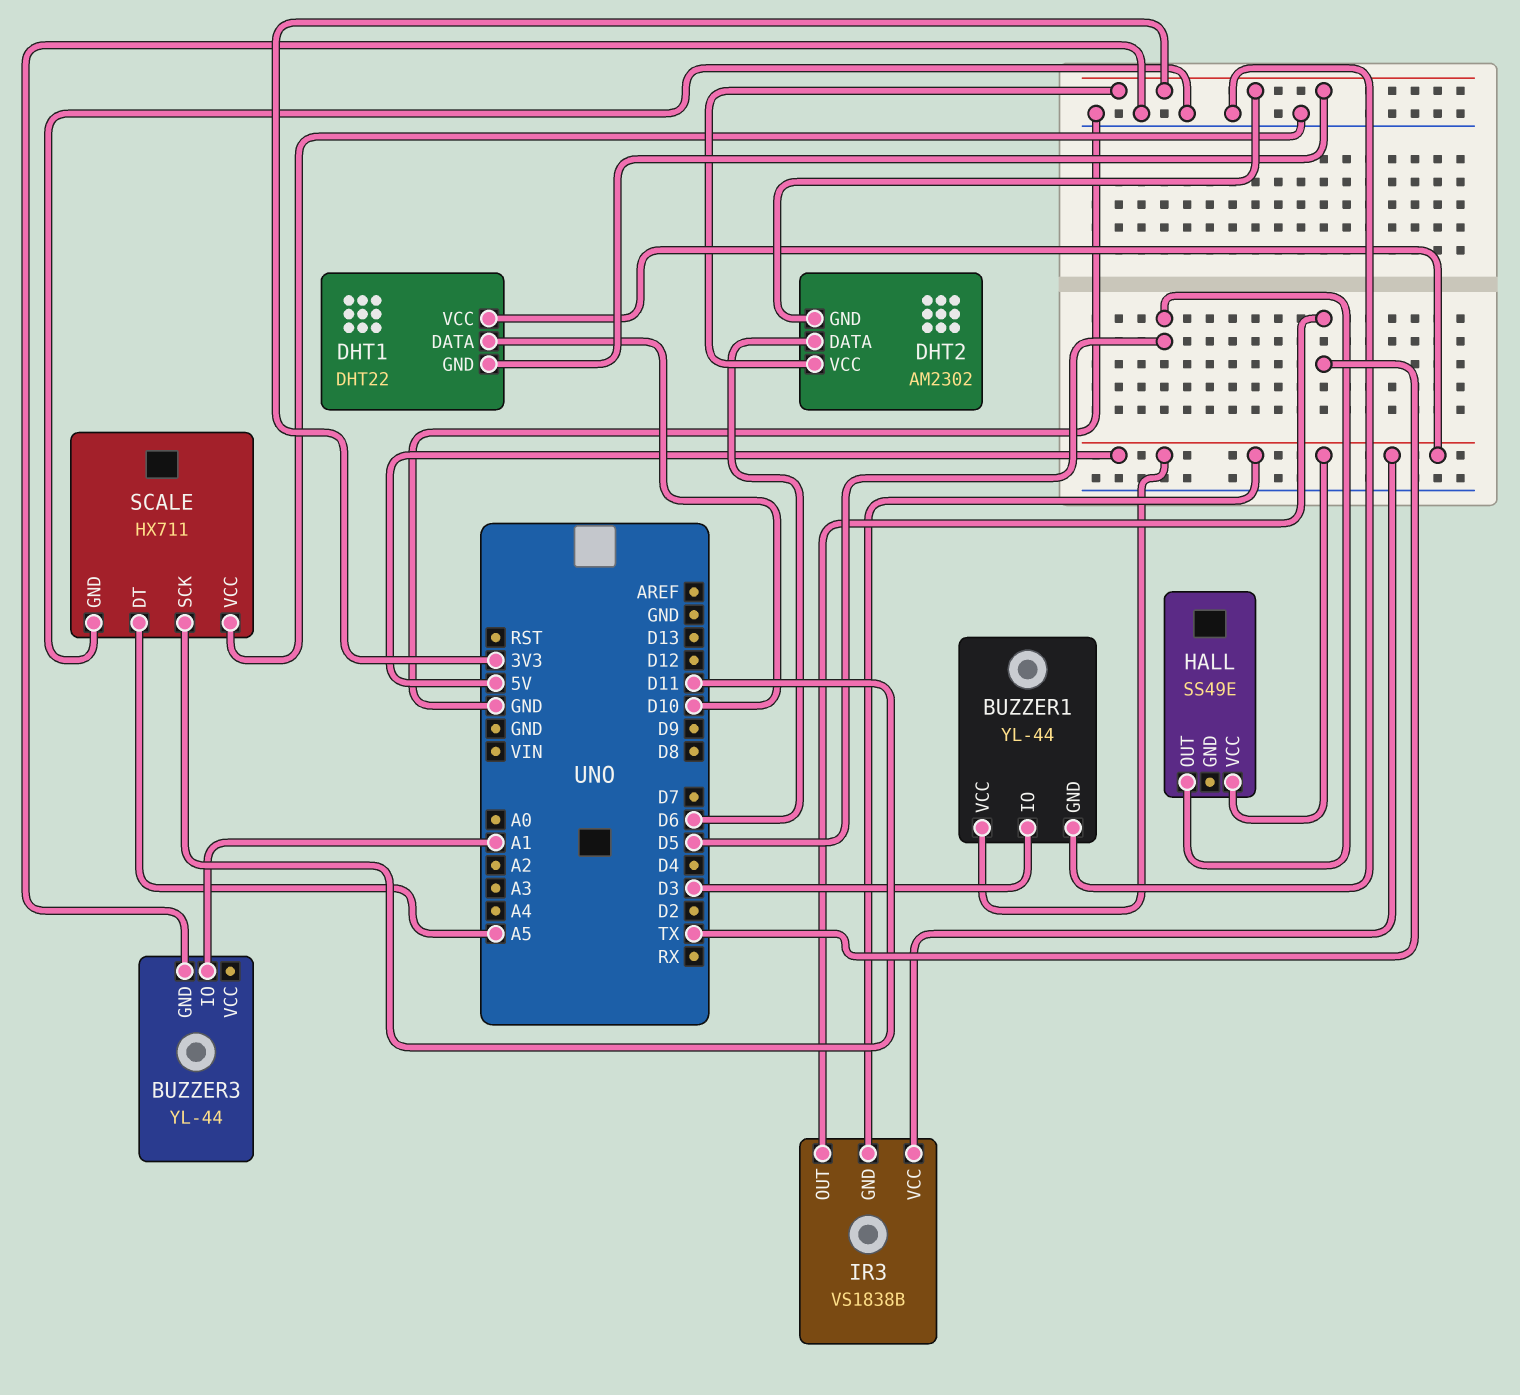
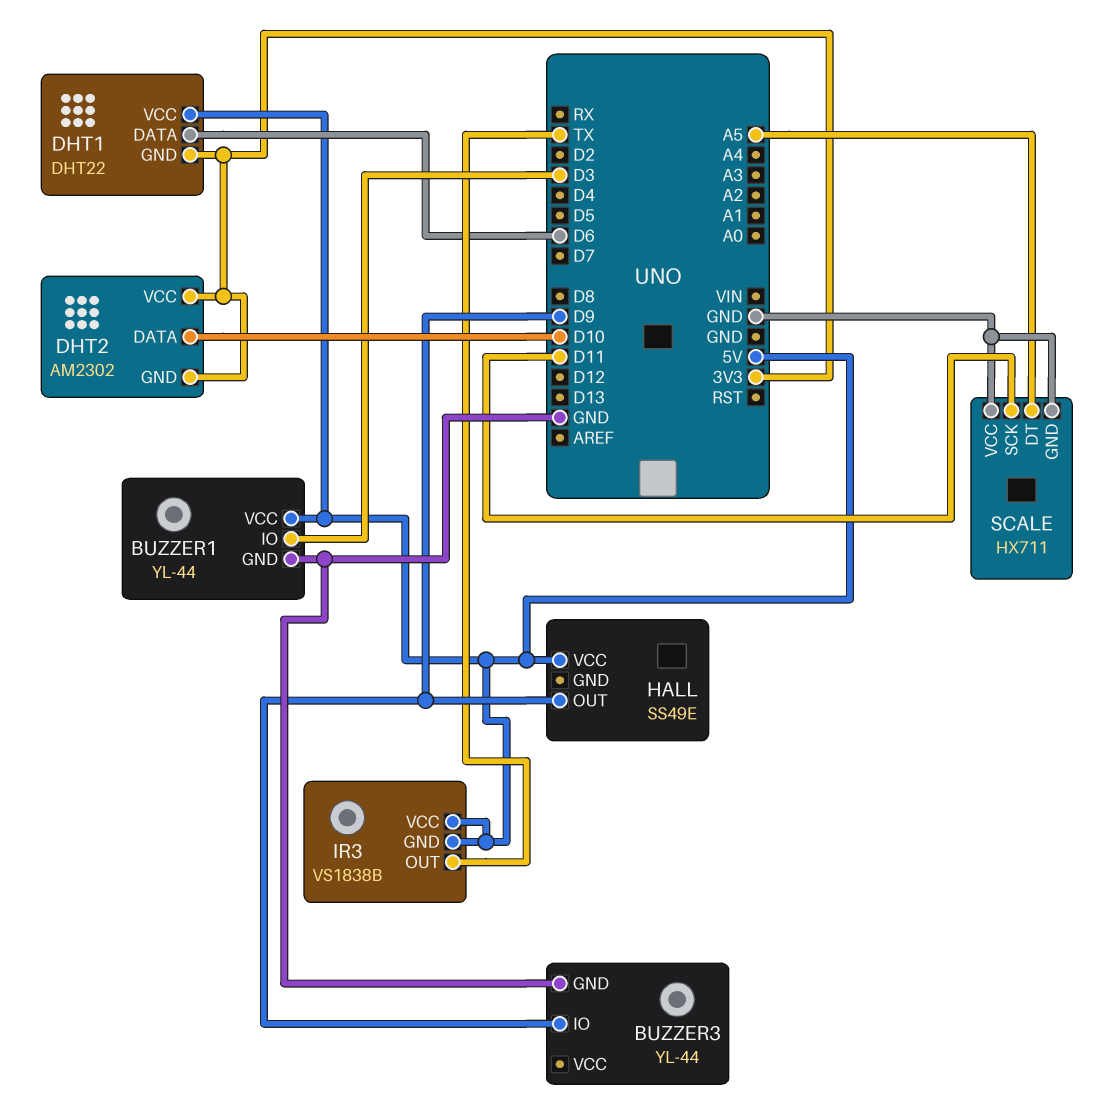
BUZZER3 pin IO: A1 -> D9
DHT1 pin DATA: D10 -> D6
DHT2 pin DATA: D6 -> D10
HALL pin OUT: D5 -> D9

